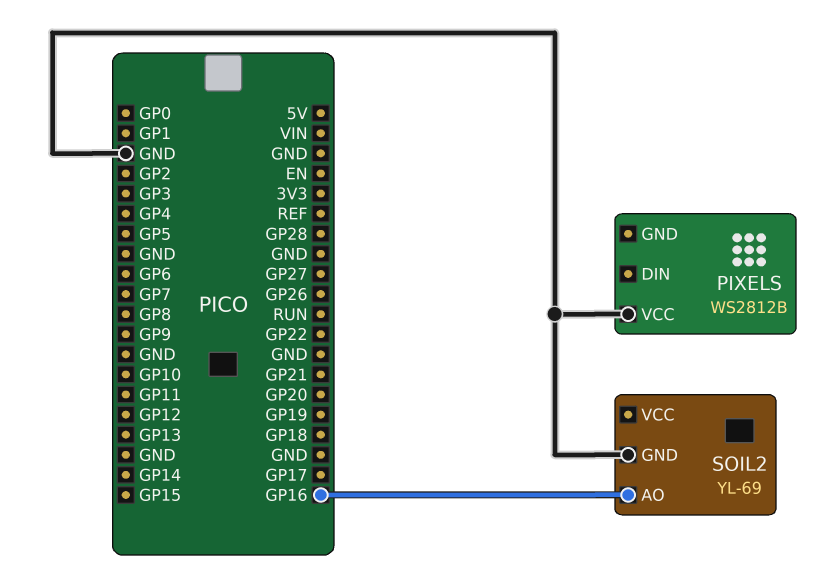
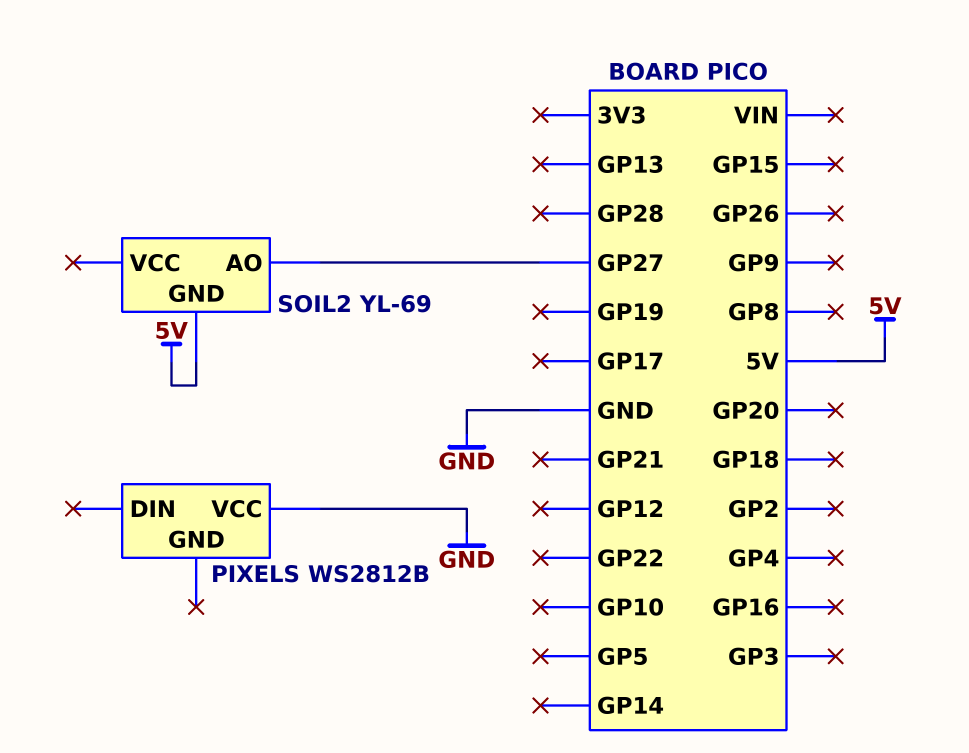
SOIL2 pin AO: GP16 -> GP27
SOIL2 pin GND: GND -> 5V

